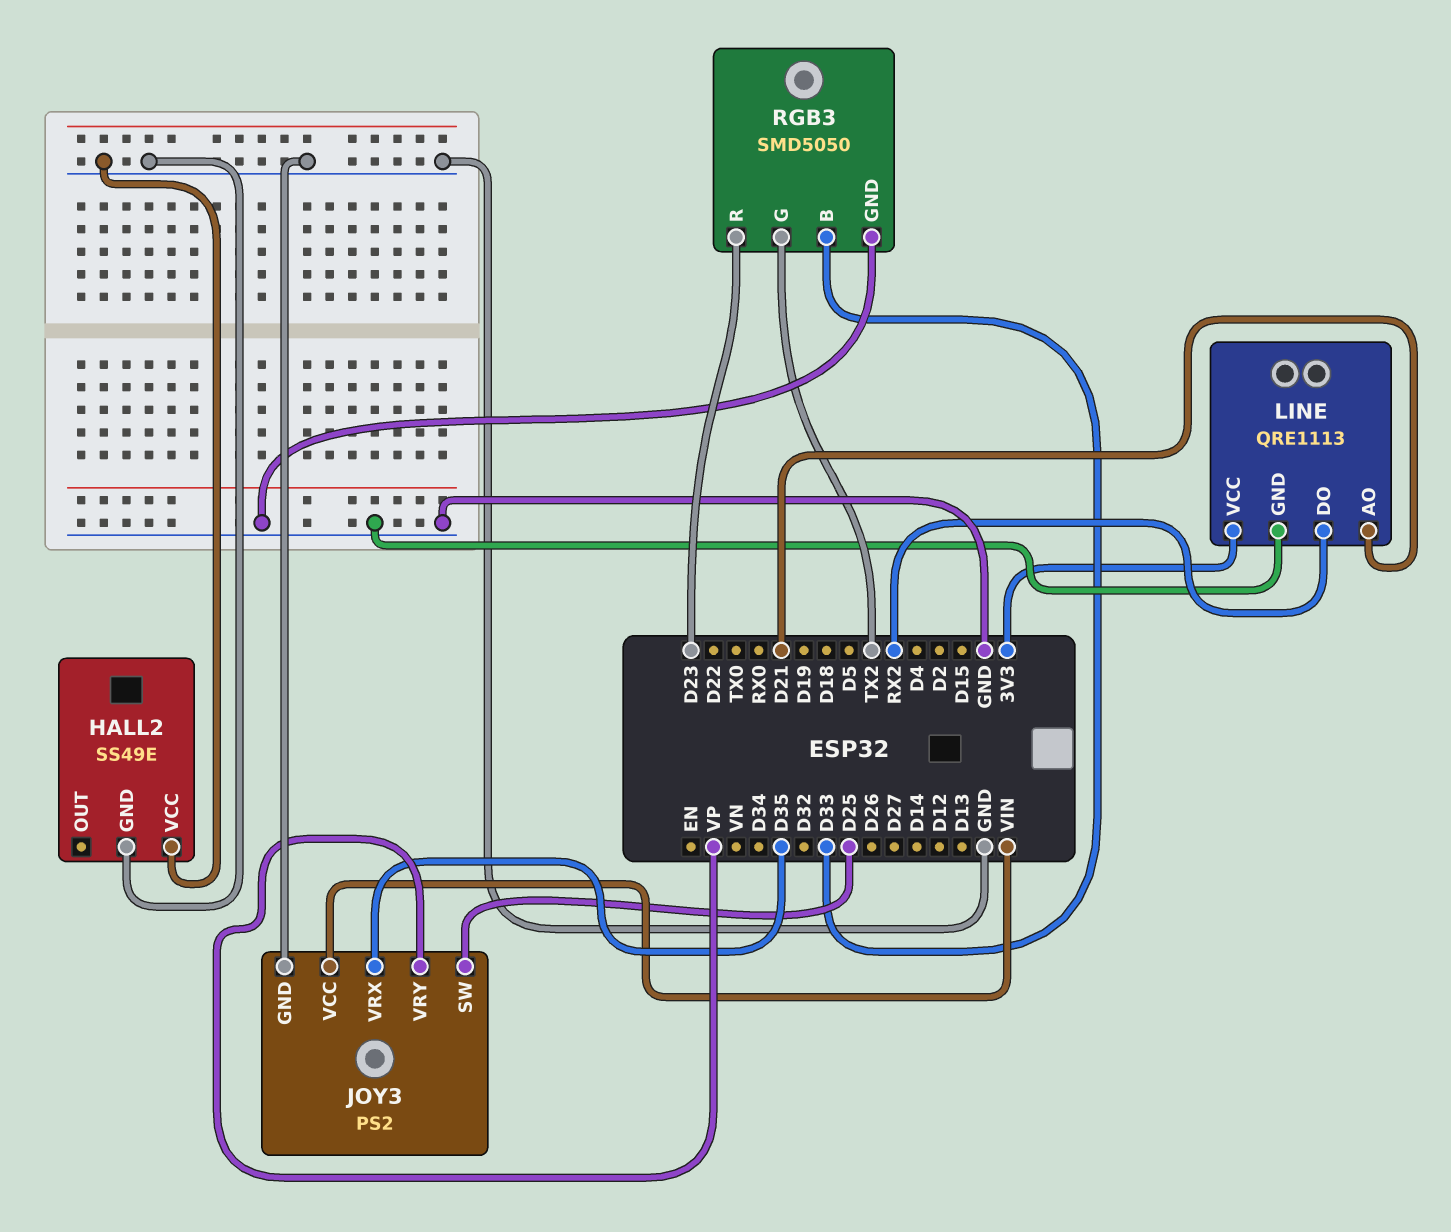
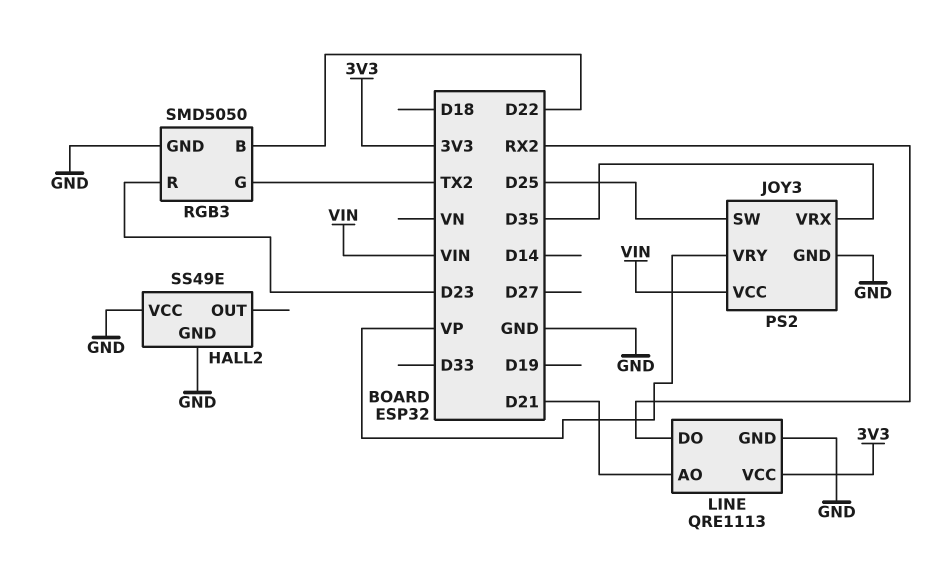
RGB3 pin B: D33 -> D22

